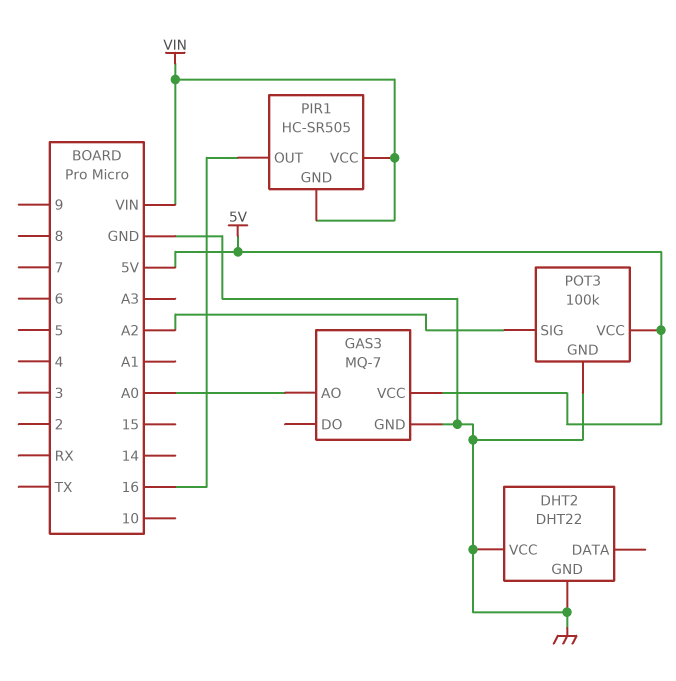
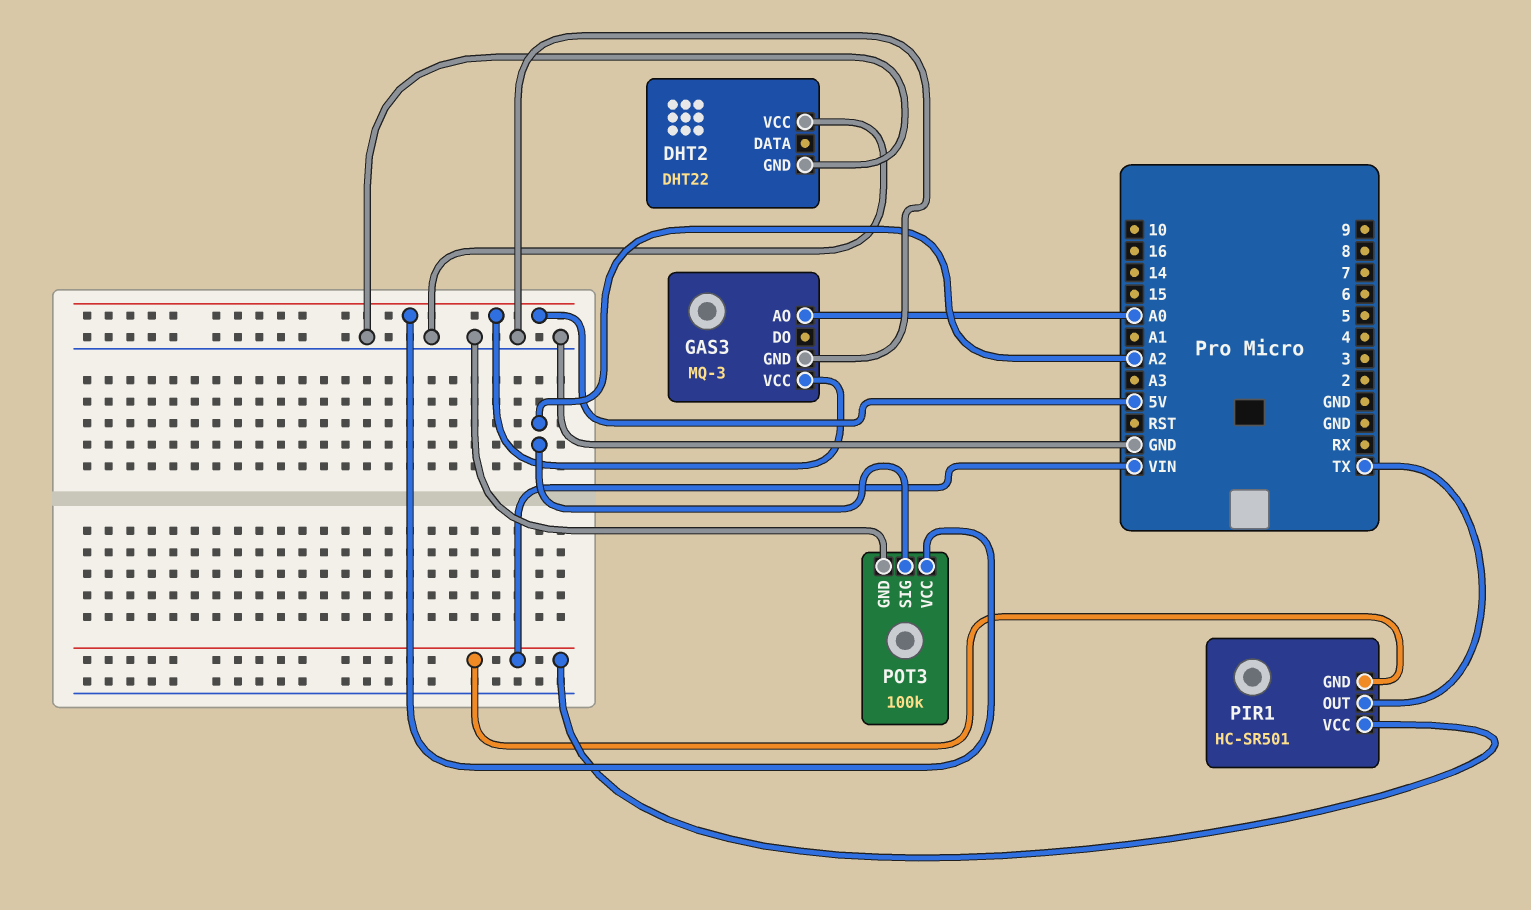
GAS3: MQ-7 -> MQ-3
PIR1: HC-SR505 -> HC-SR501
PIR1 pin OUT: 16 -> TX

